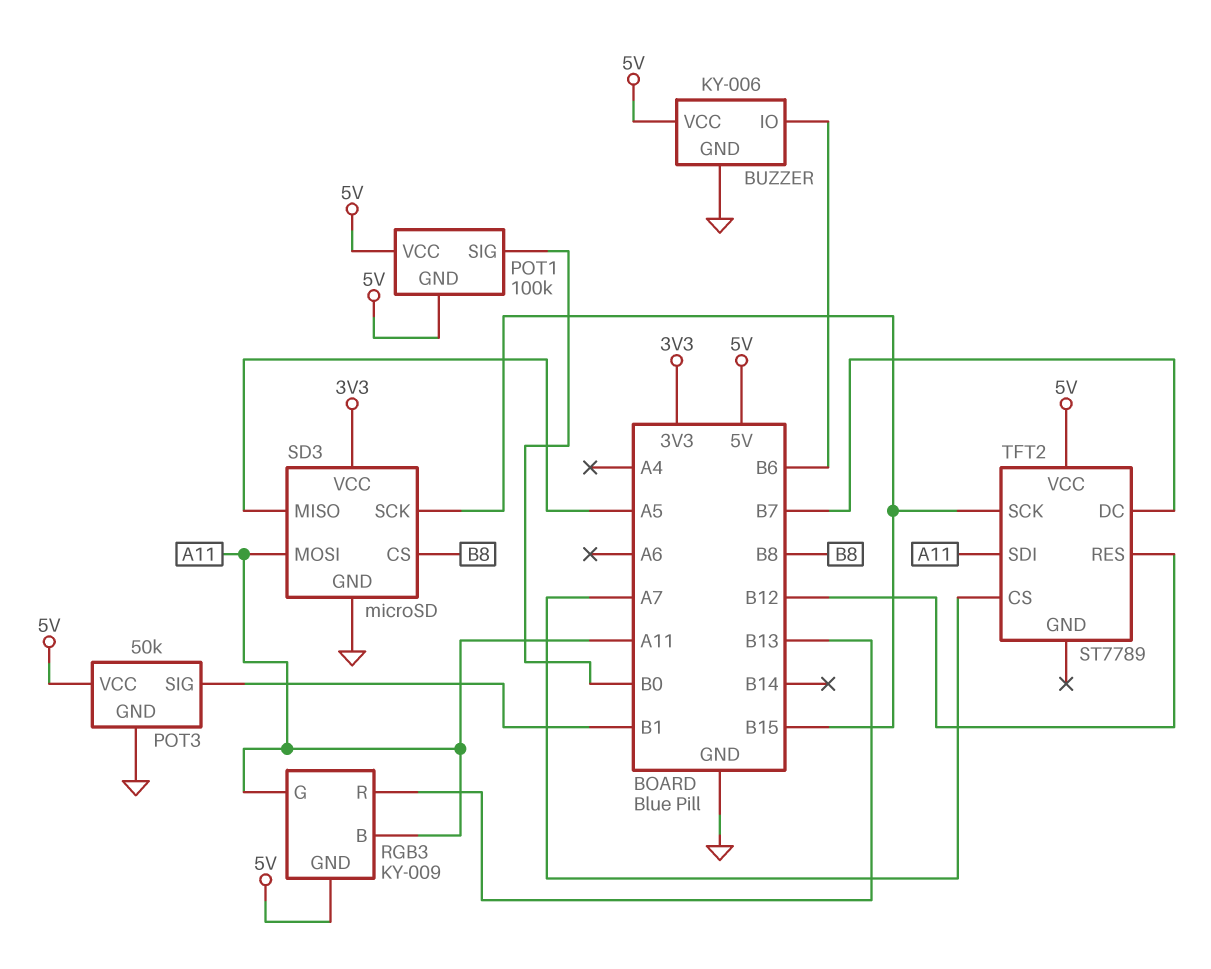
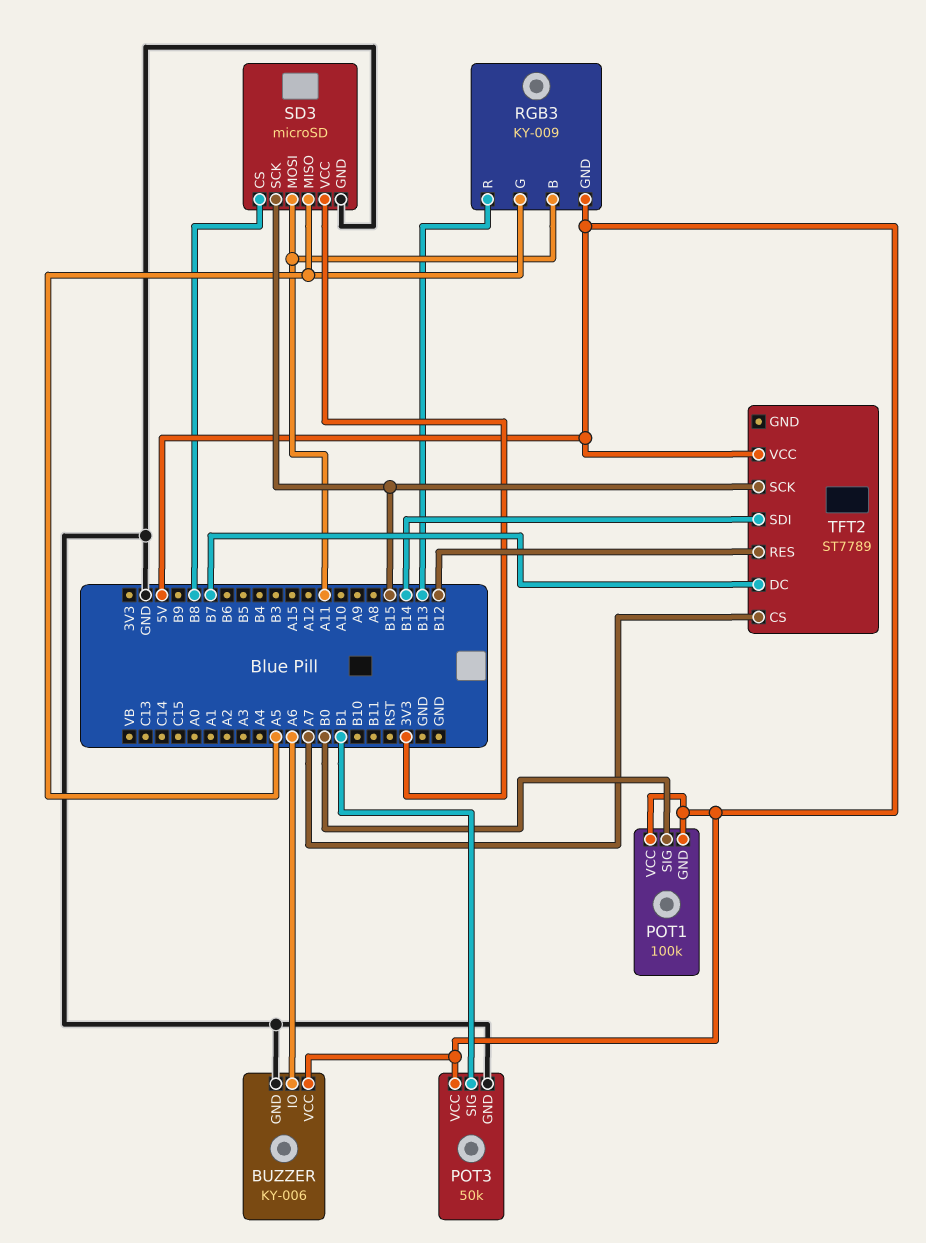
BUZZER pin IO: B6 -> A6
RGB3 pin G: A11 -> A5
TFT2 pin SDI: A11 -> B14

